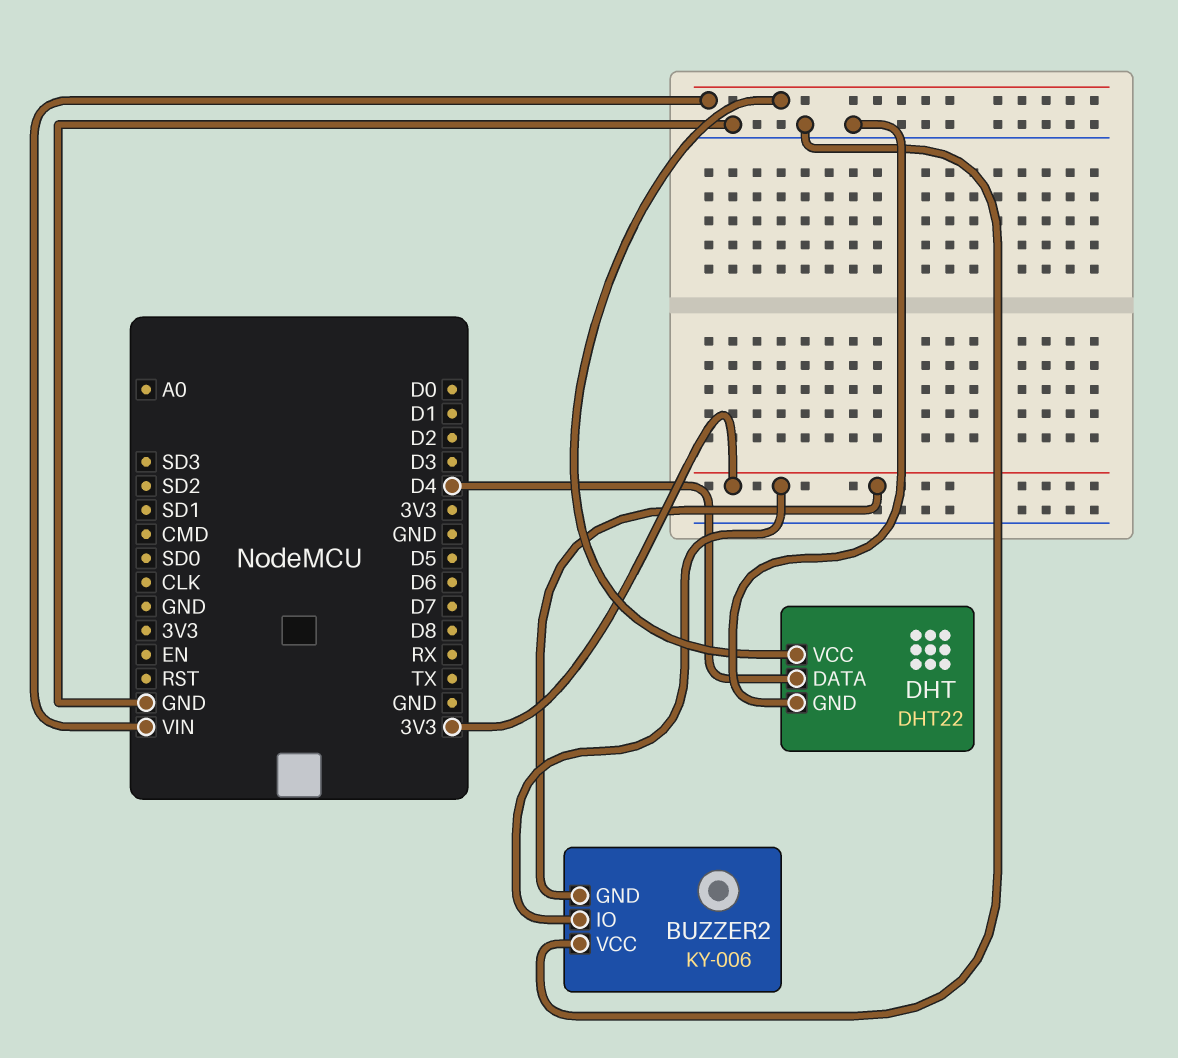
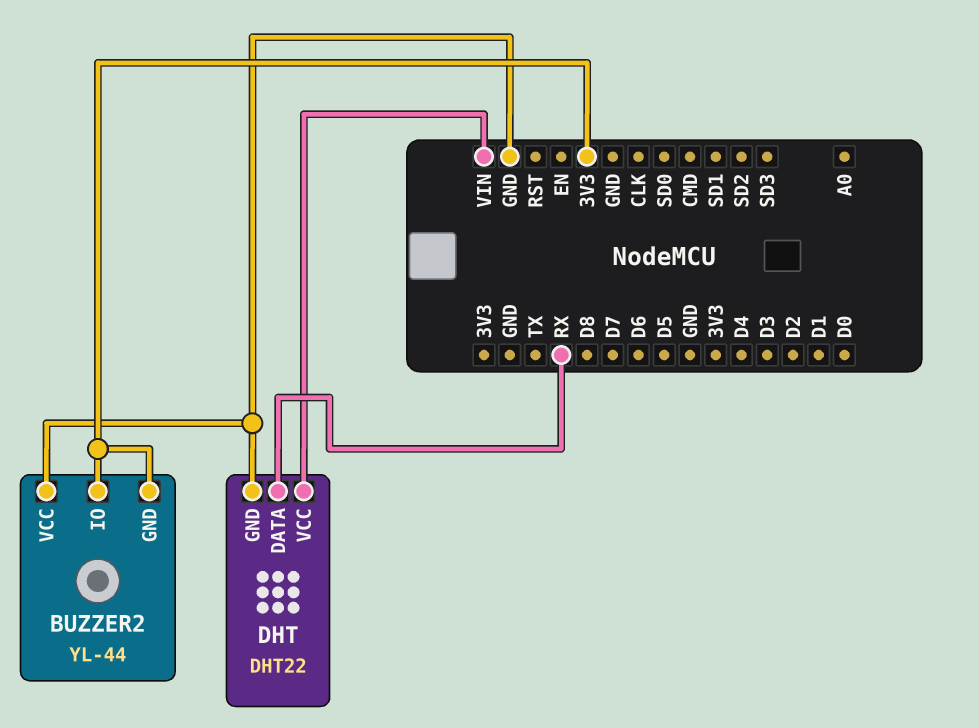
BUZZER2: KY-006 -> YL-44
DHT pin DATA: D4 -> RX

